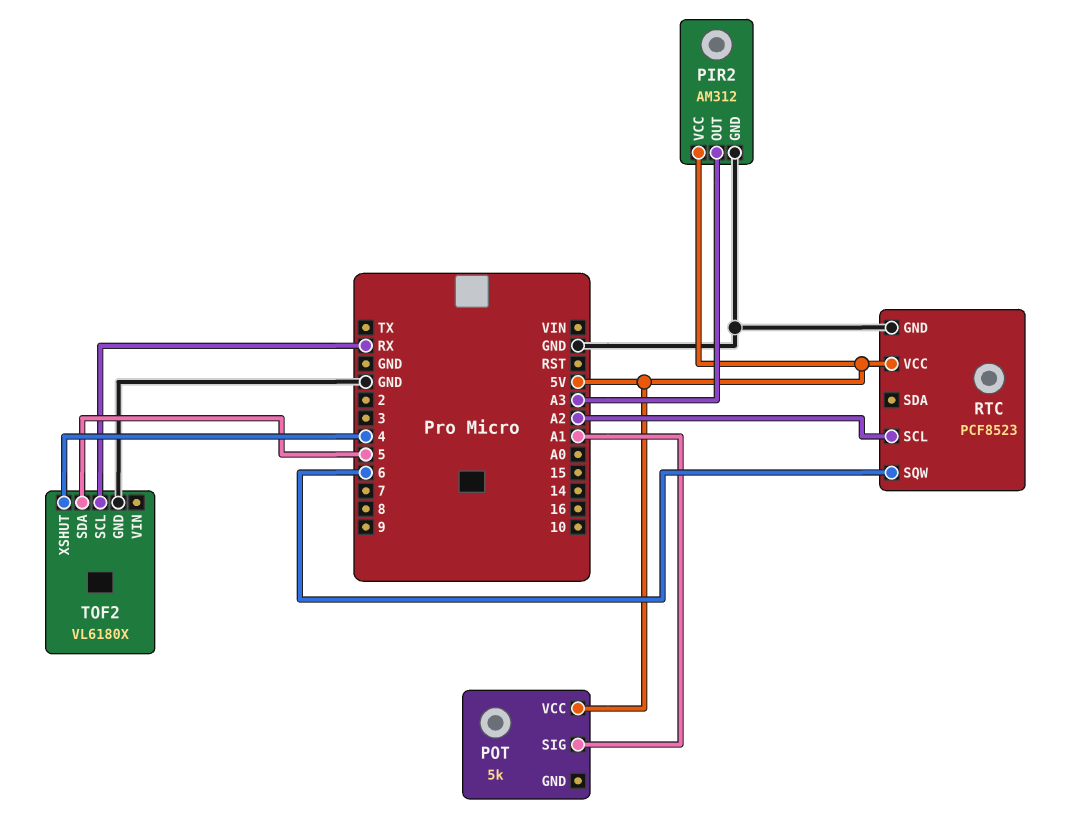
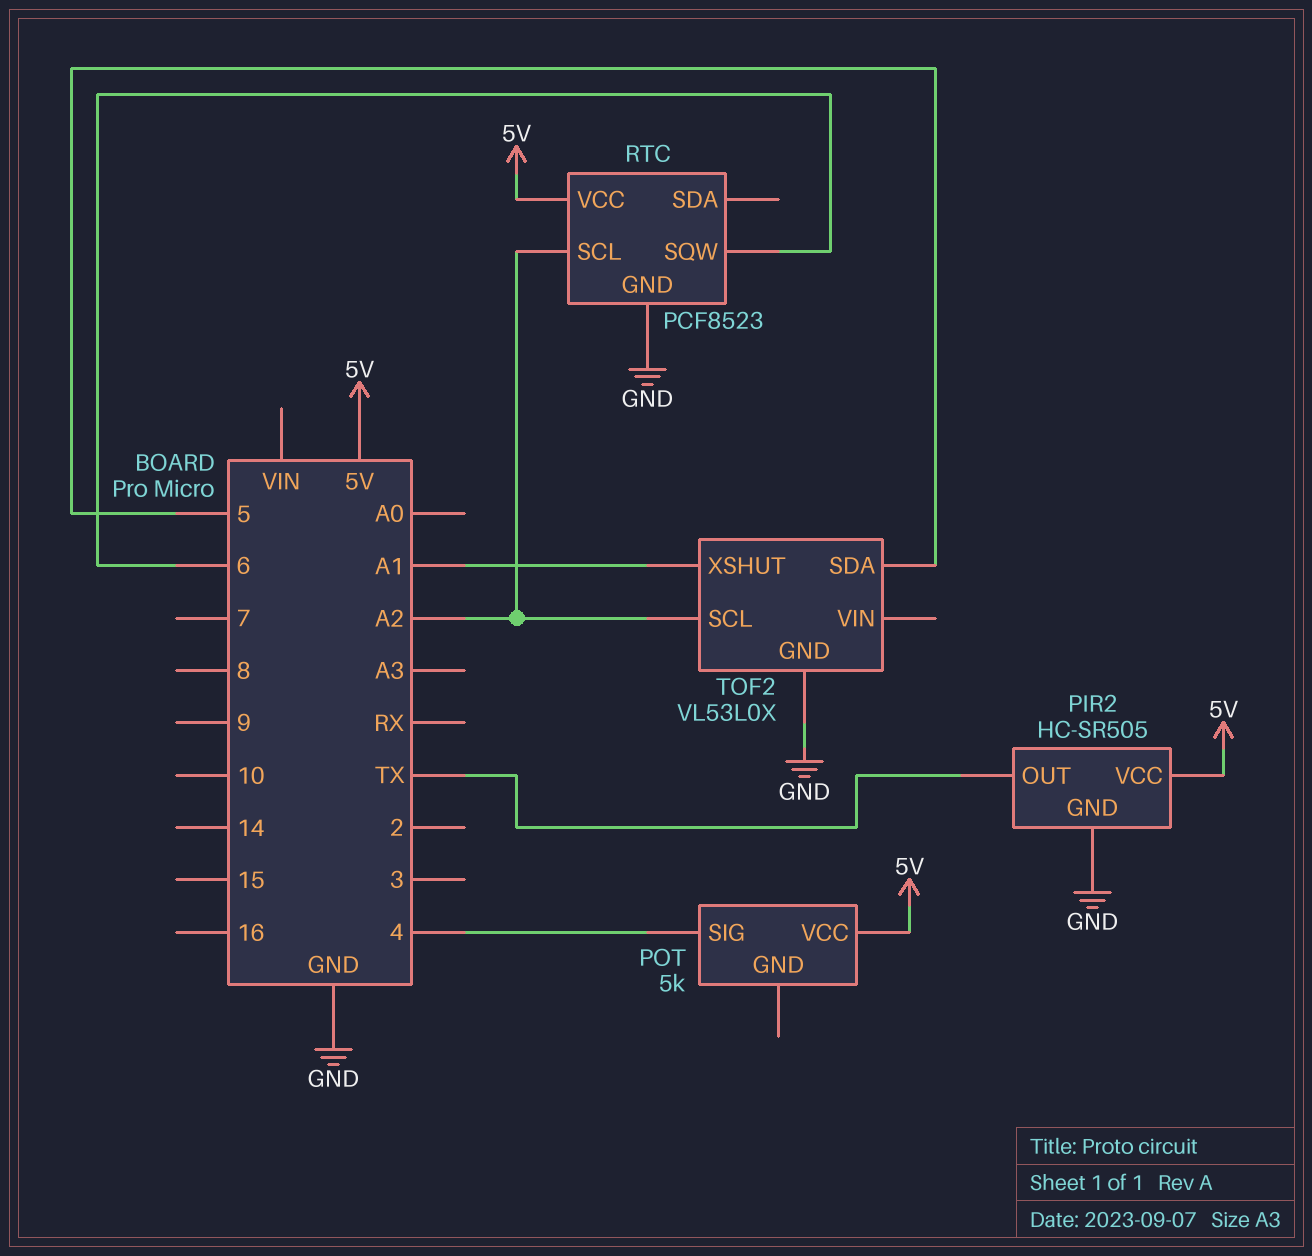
PIR2: AM312 -> HC-SR505
PIR2 pin OUT: A3 -> TX
POT pin SIG: A1 -> 4
TOF2: VL6180X -> VL53L0X
TOF2 pin SCL: RX -> A2
TOF2 pin XSHUT: 4 -> A1

